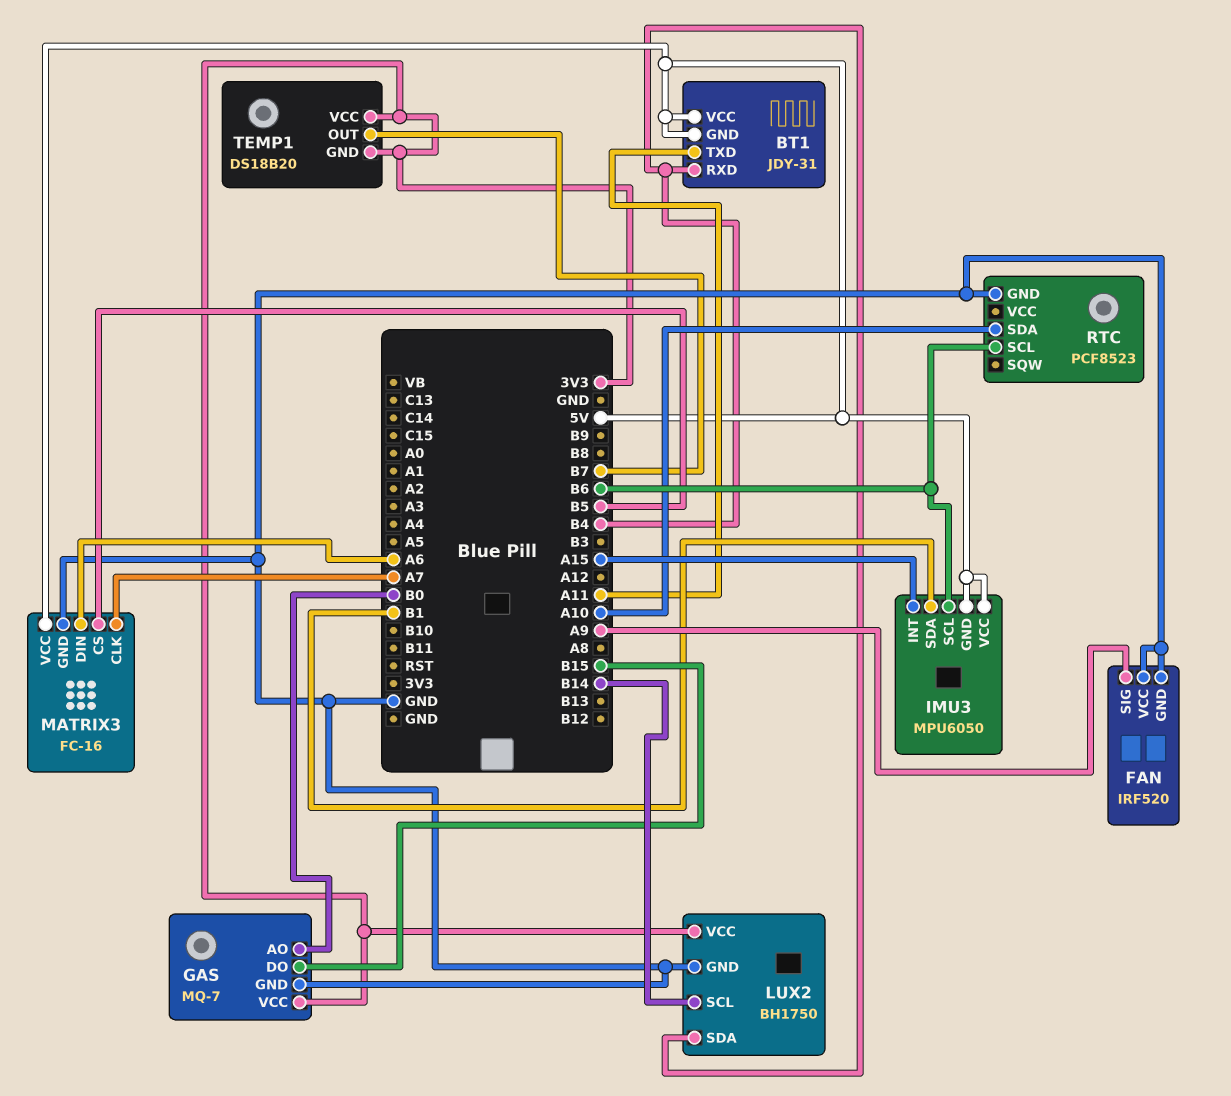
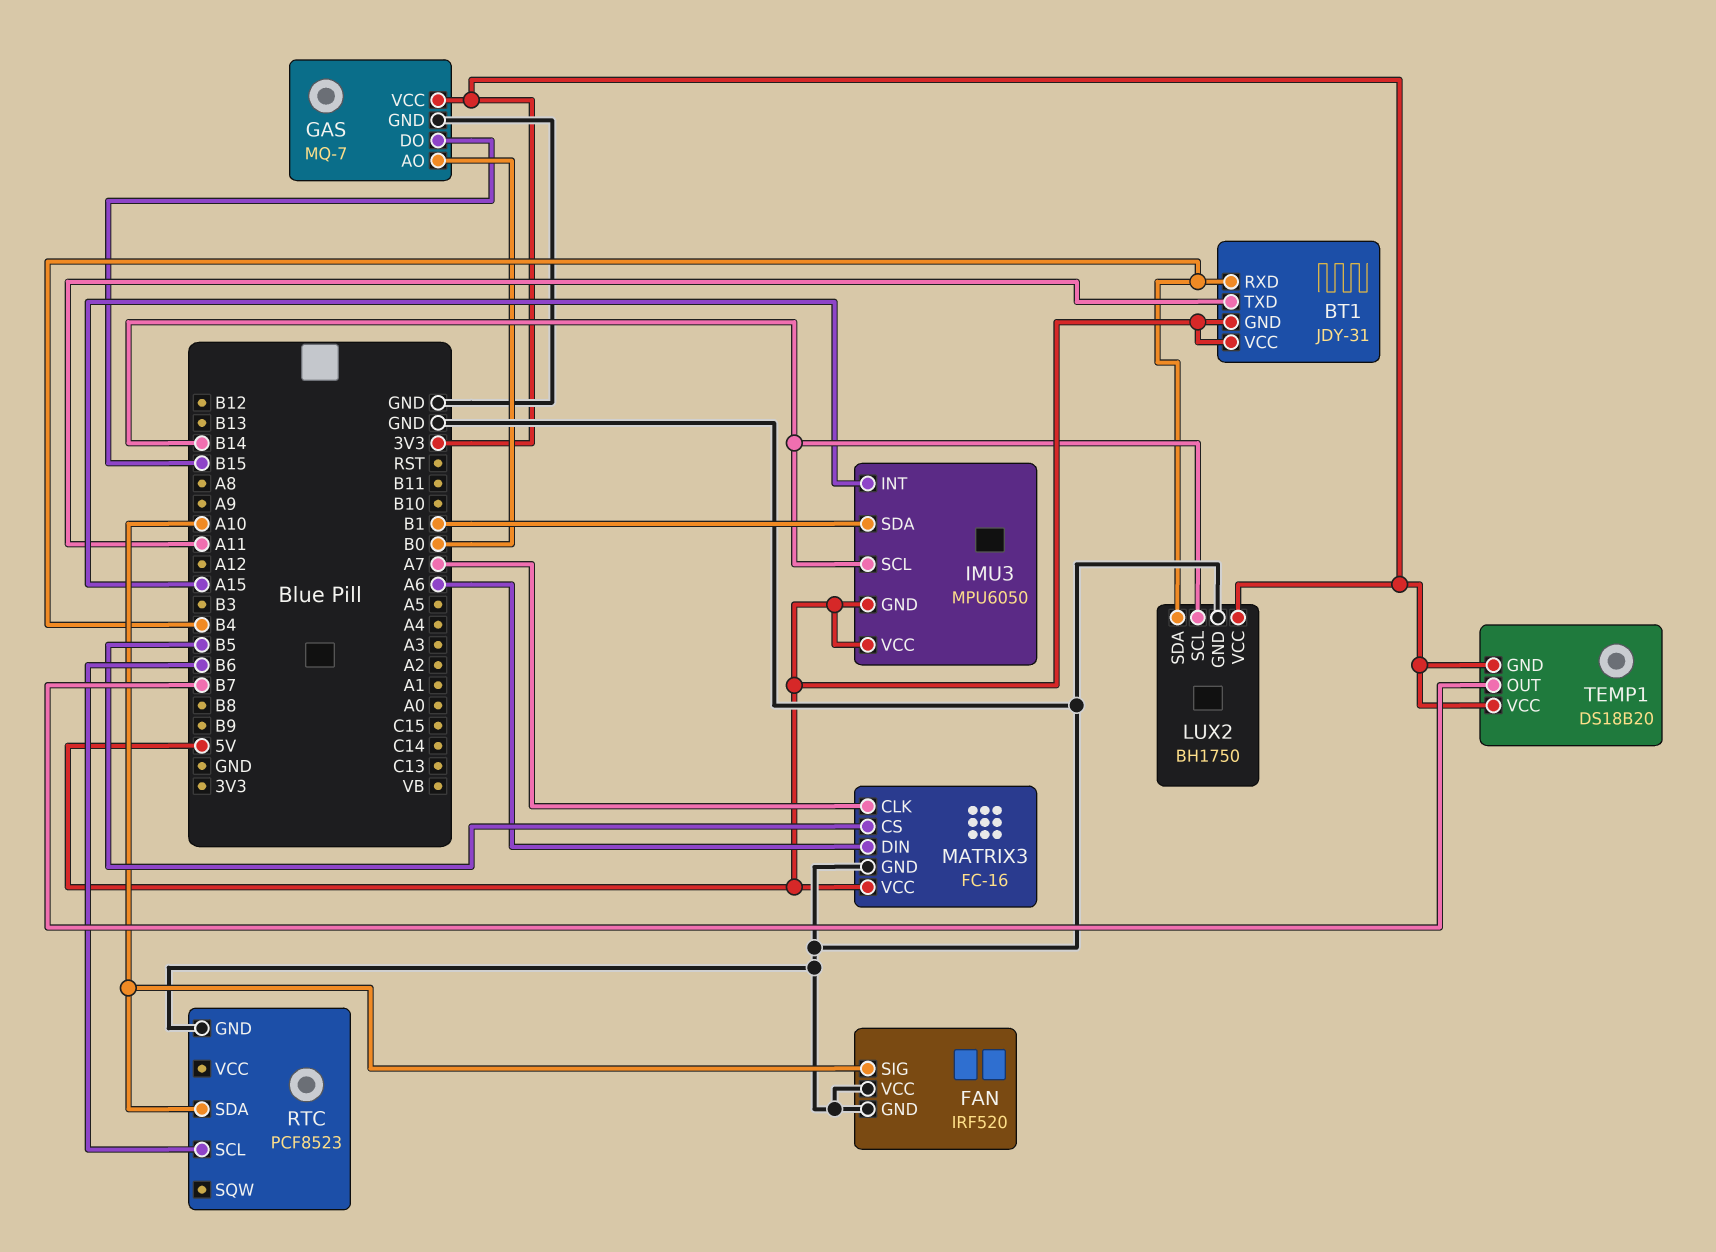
FAN pin SIG: A9 -> A10
IMU3 pin SCL: B6 -> B14

